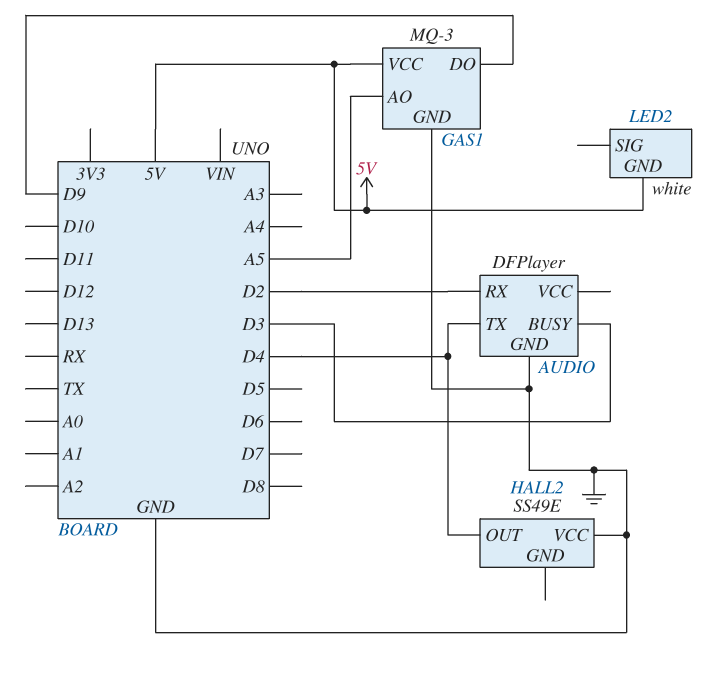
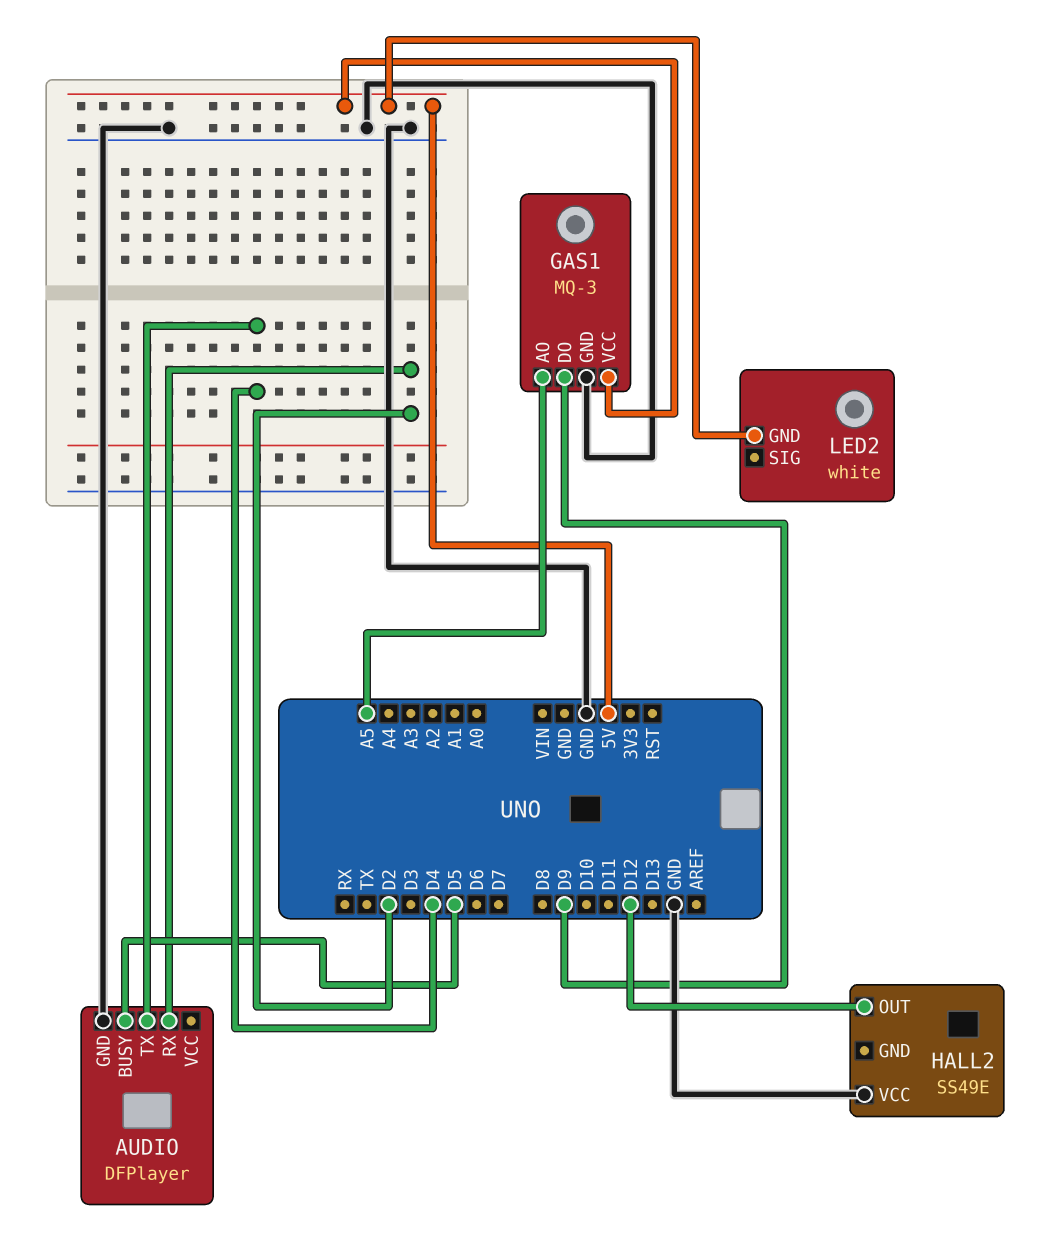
AUDIO pin BUSY: D3 -> D5
HALL2 pin OUT: D4 -> D12

